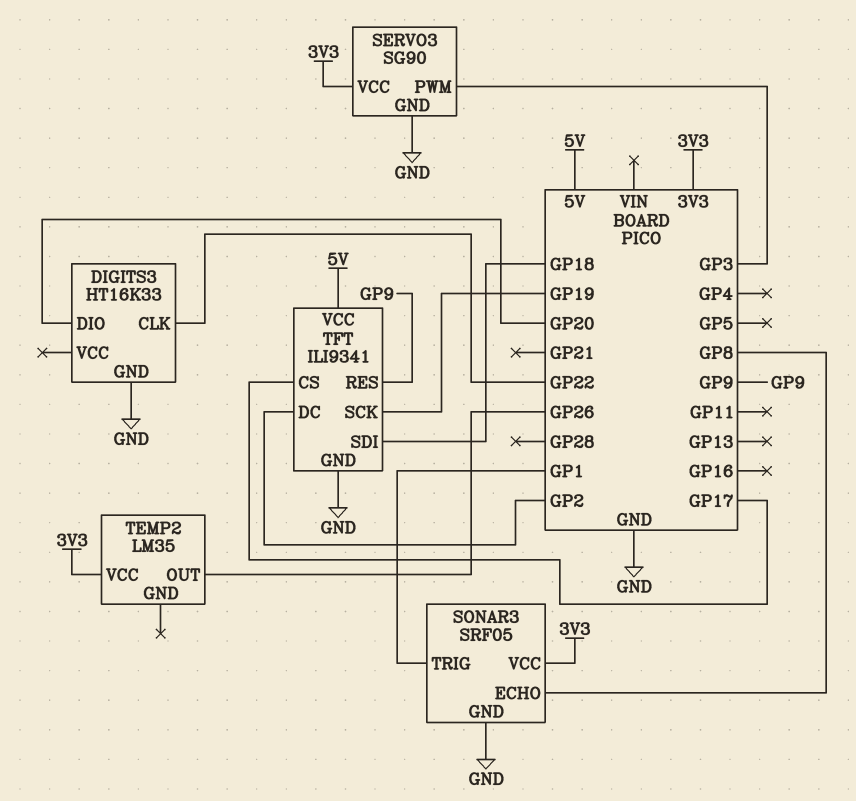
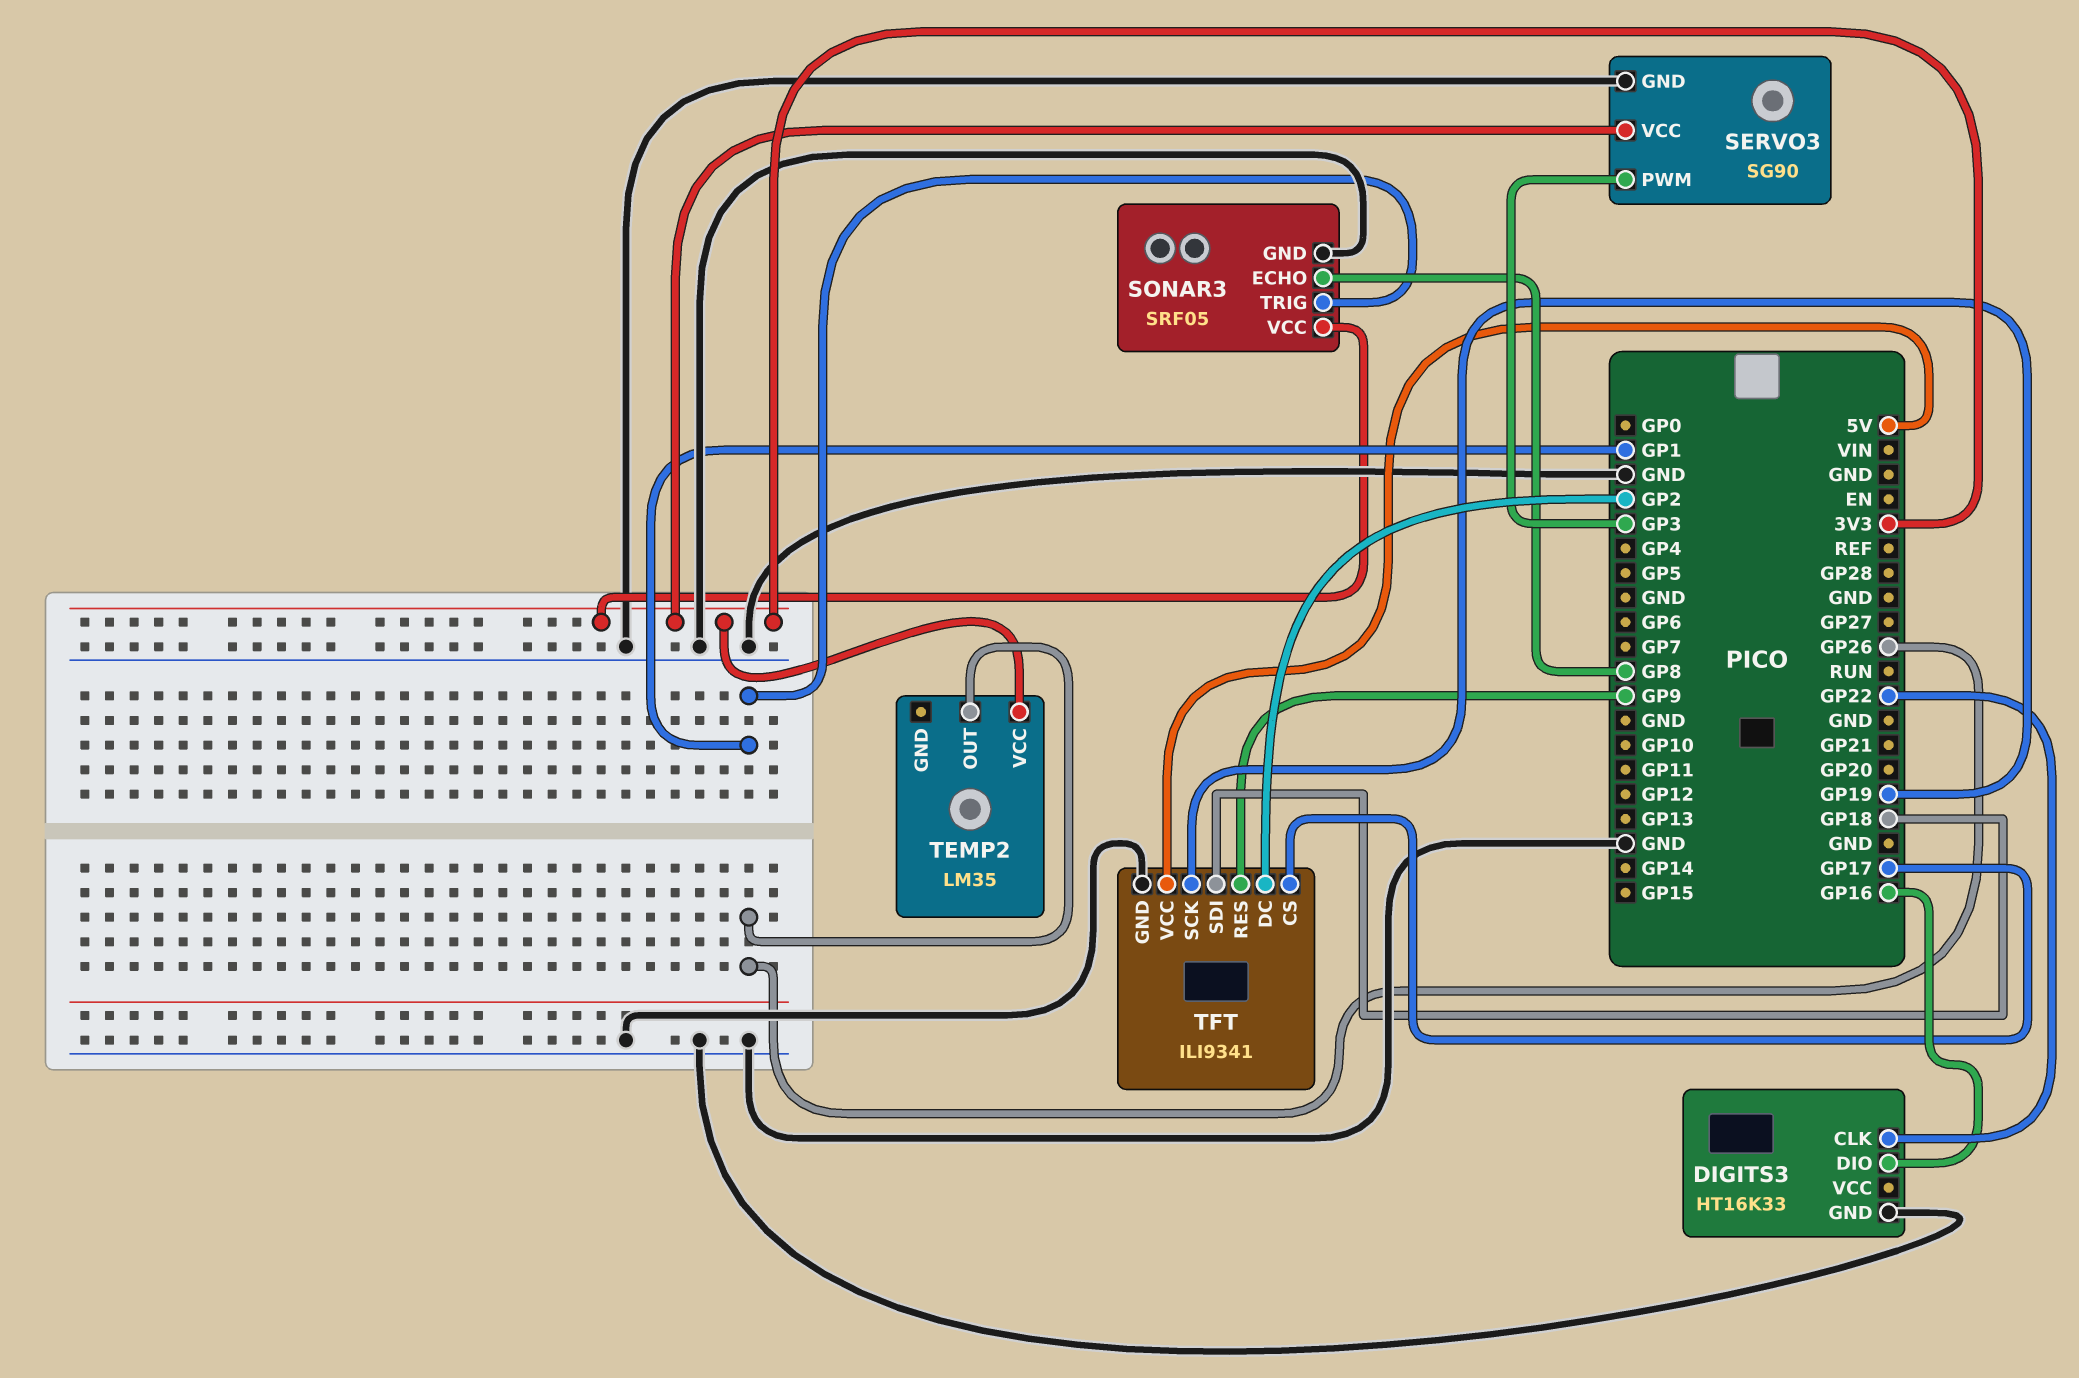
DIGITS3 pin DIO: GP20 -> GP16

